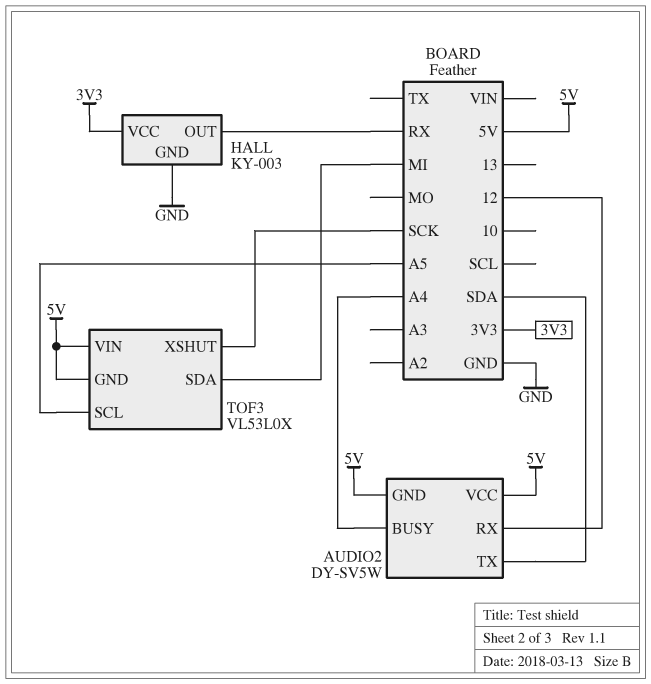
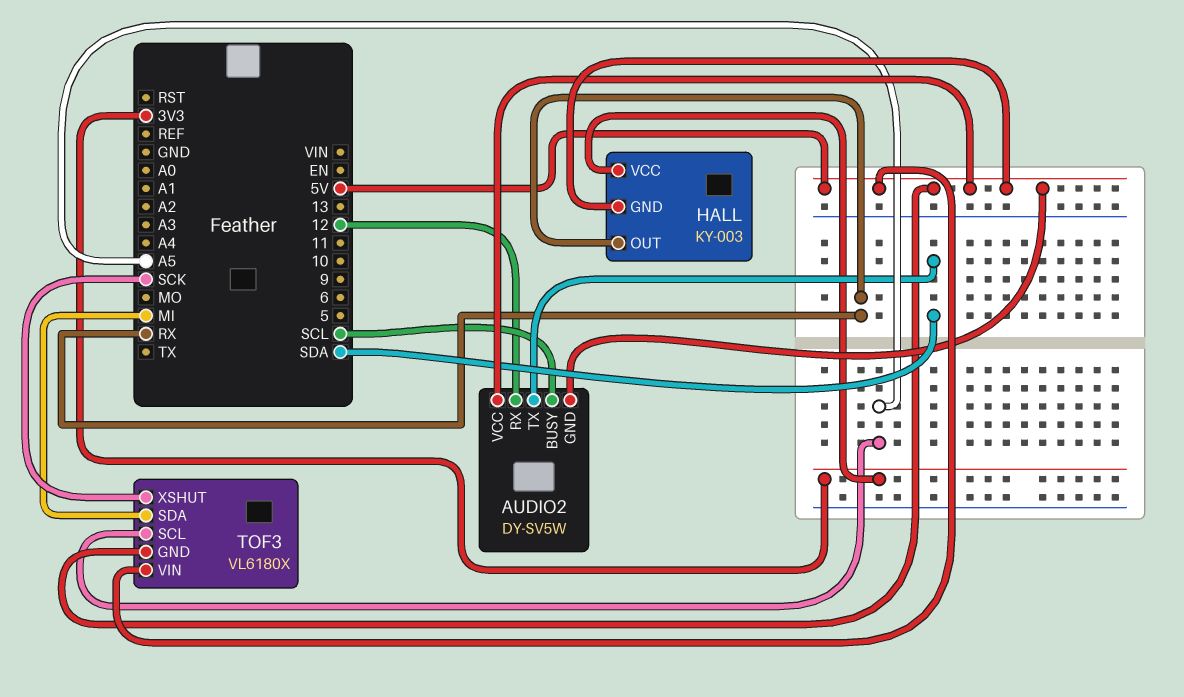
AUDIO2 pin BUSY: A4 -> SCL
HALL pin GND: GND -> 5V
TOF3: VL53L0X -> VL6180X

